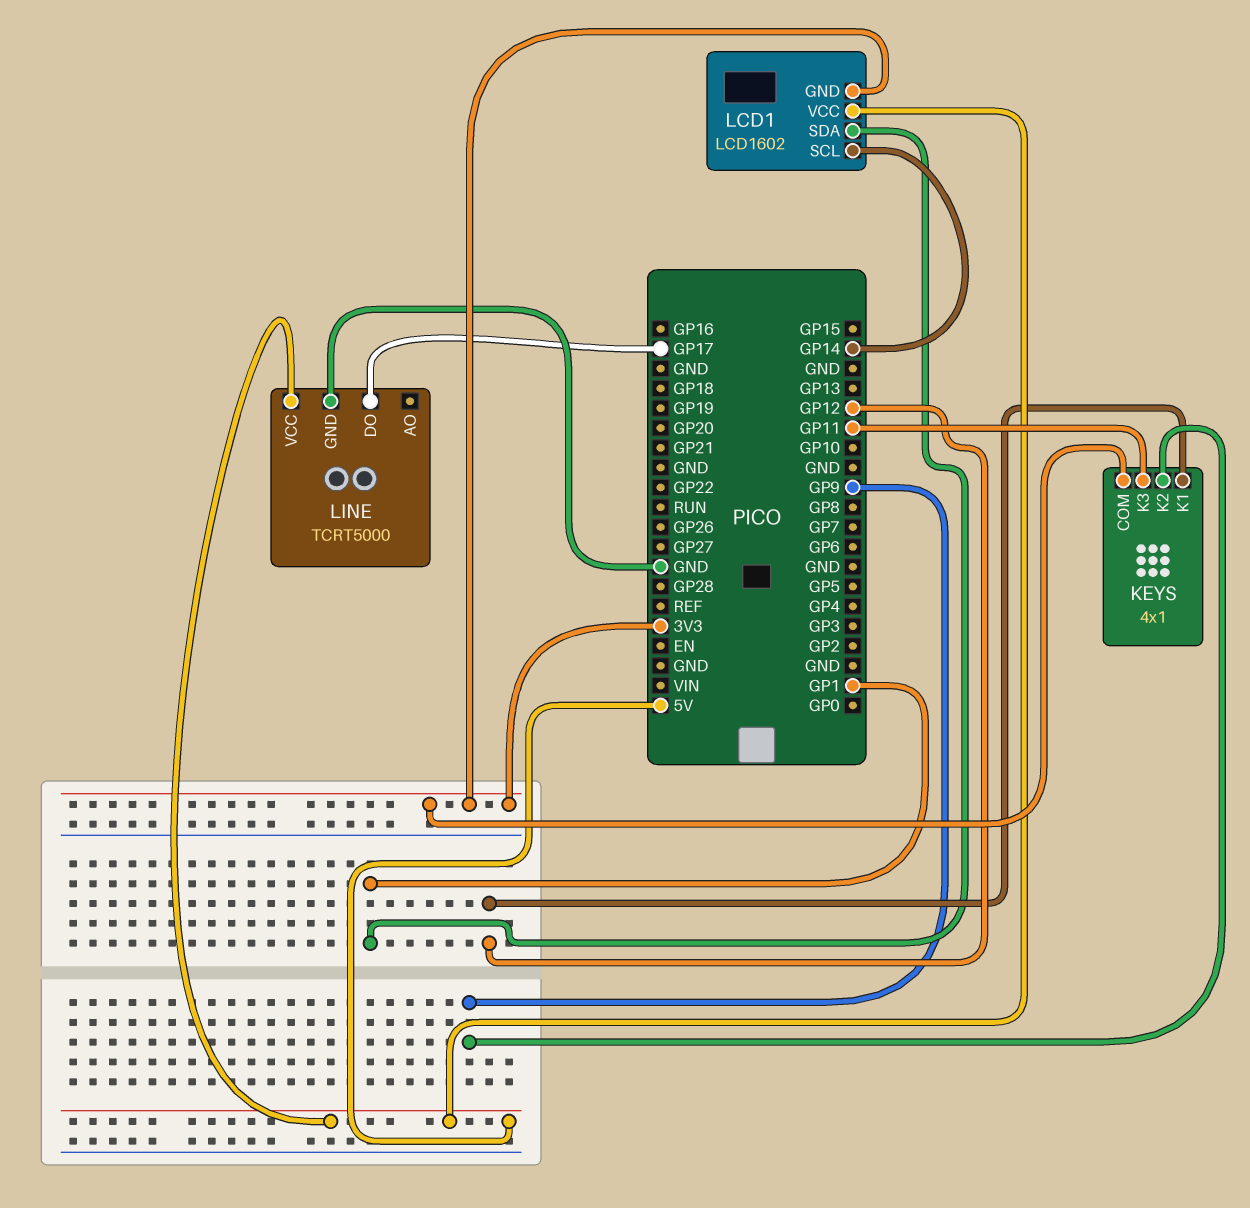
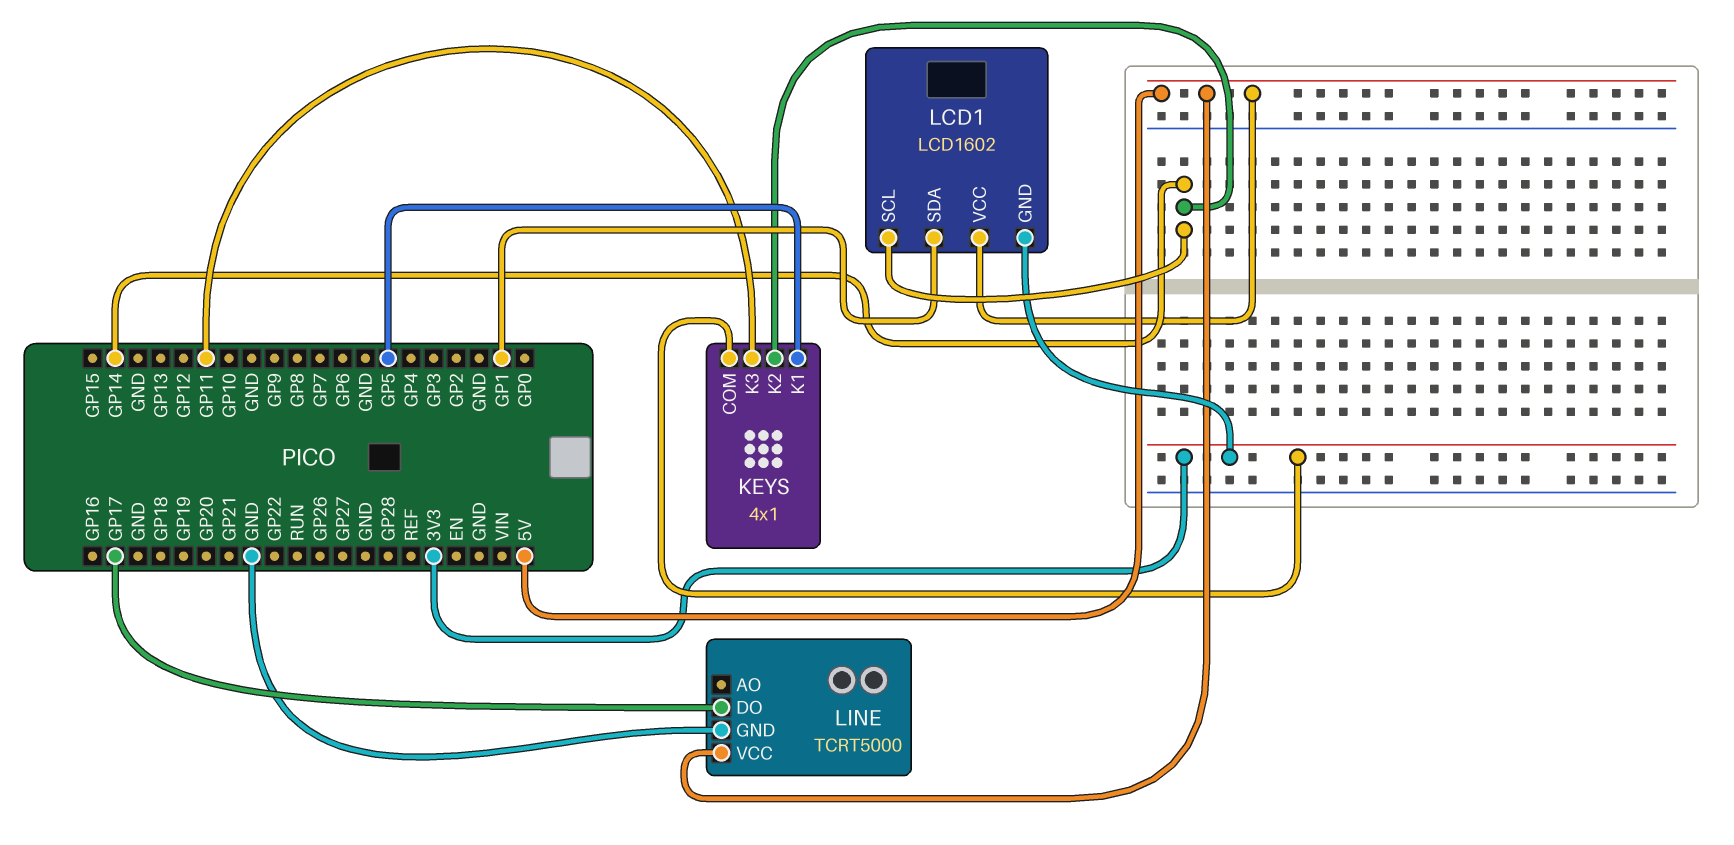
KEYS pin K1: GP12 -> GP5
KEYS pin K2: GP9 -> GP14

